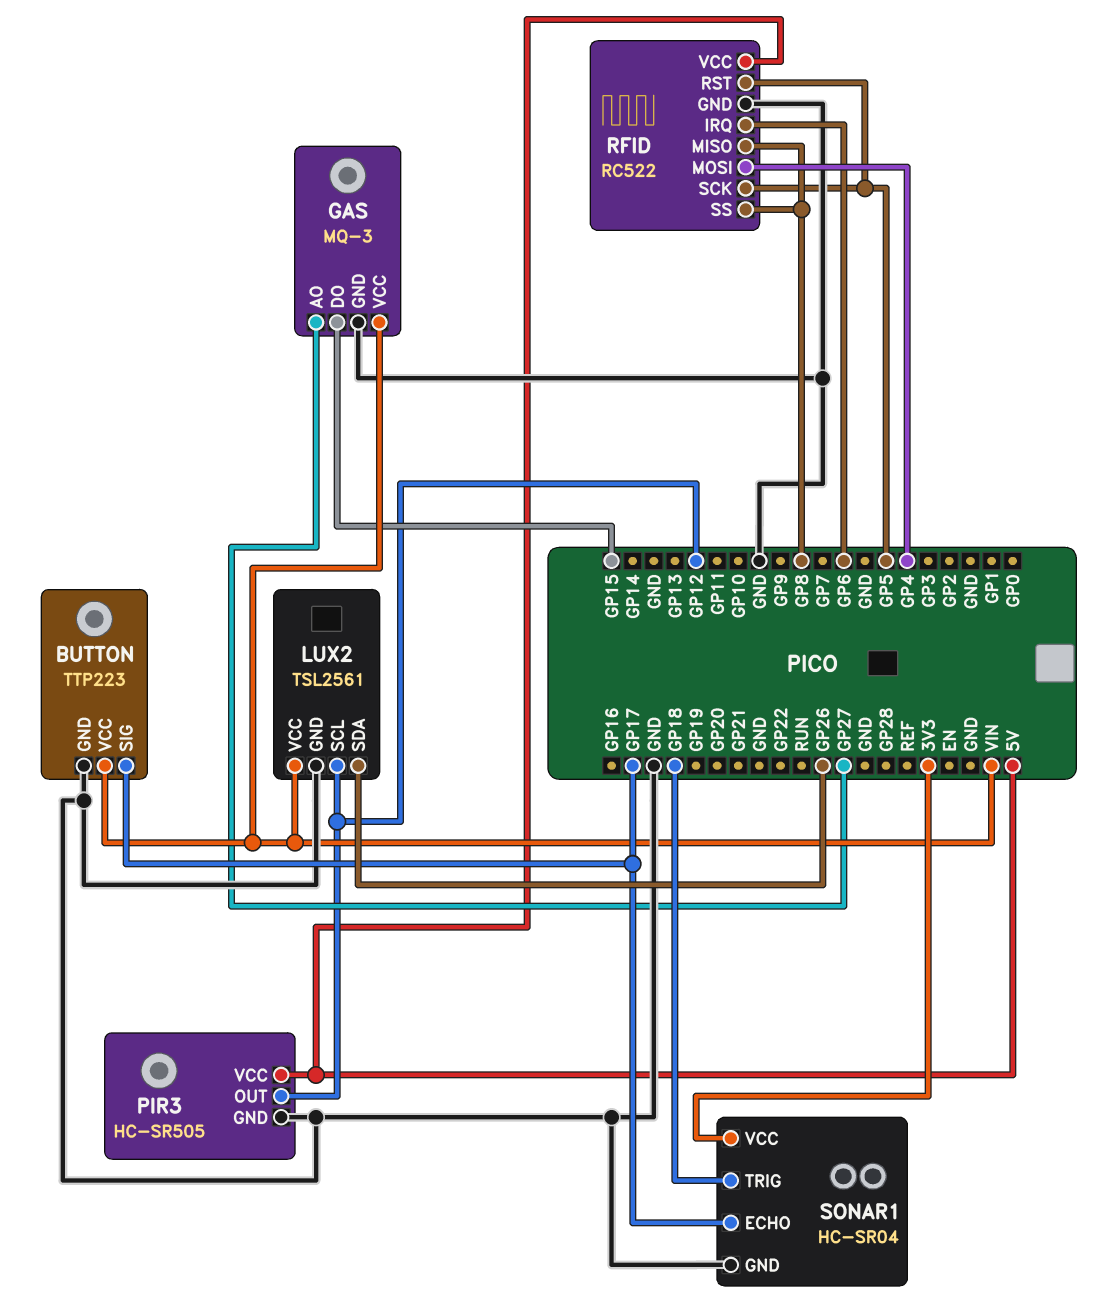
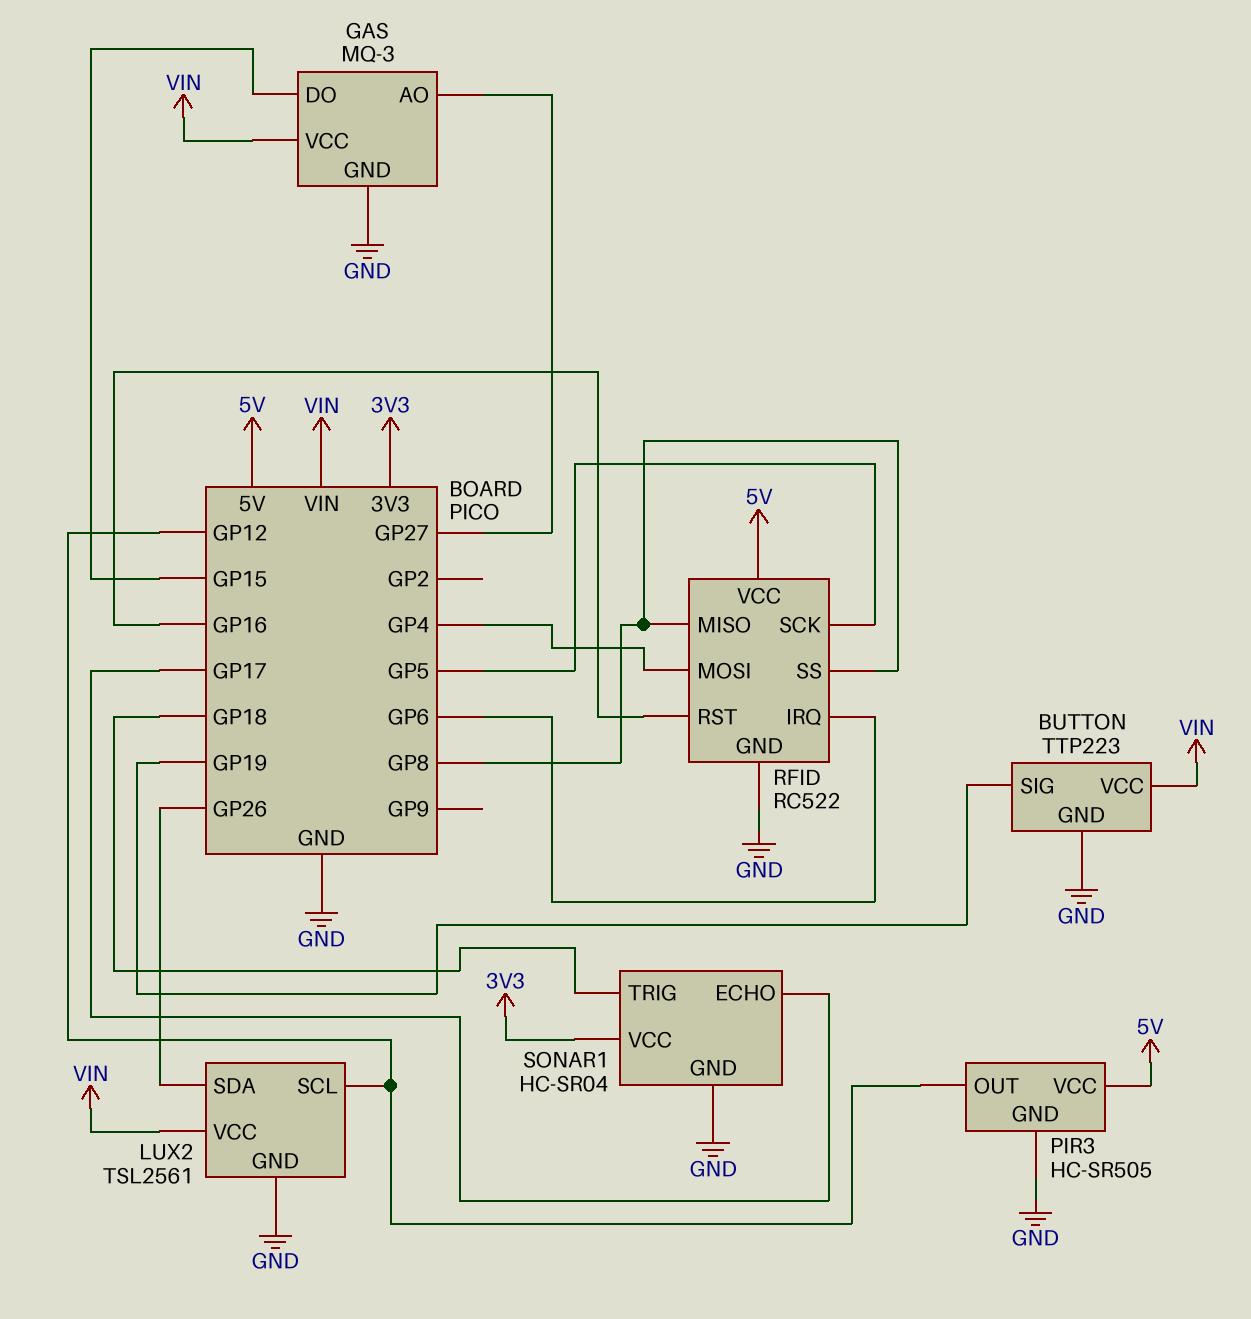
BUTTON pin SIG: GP17 -> GP19
RFID pin RST: GP5 -> GP16

